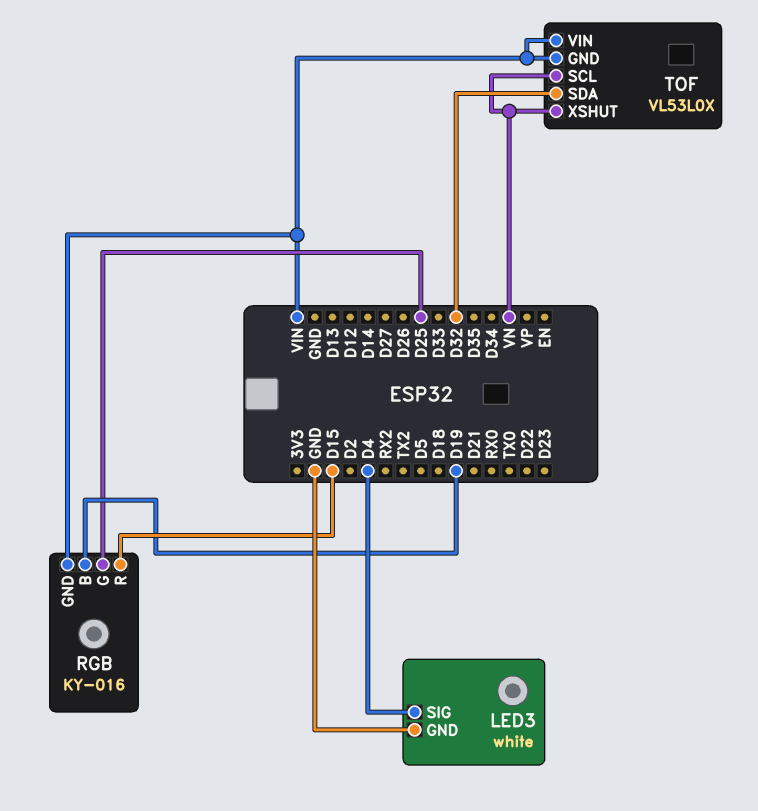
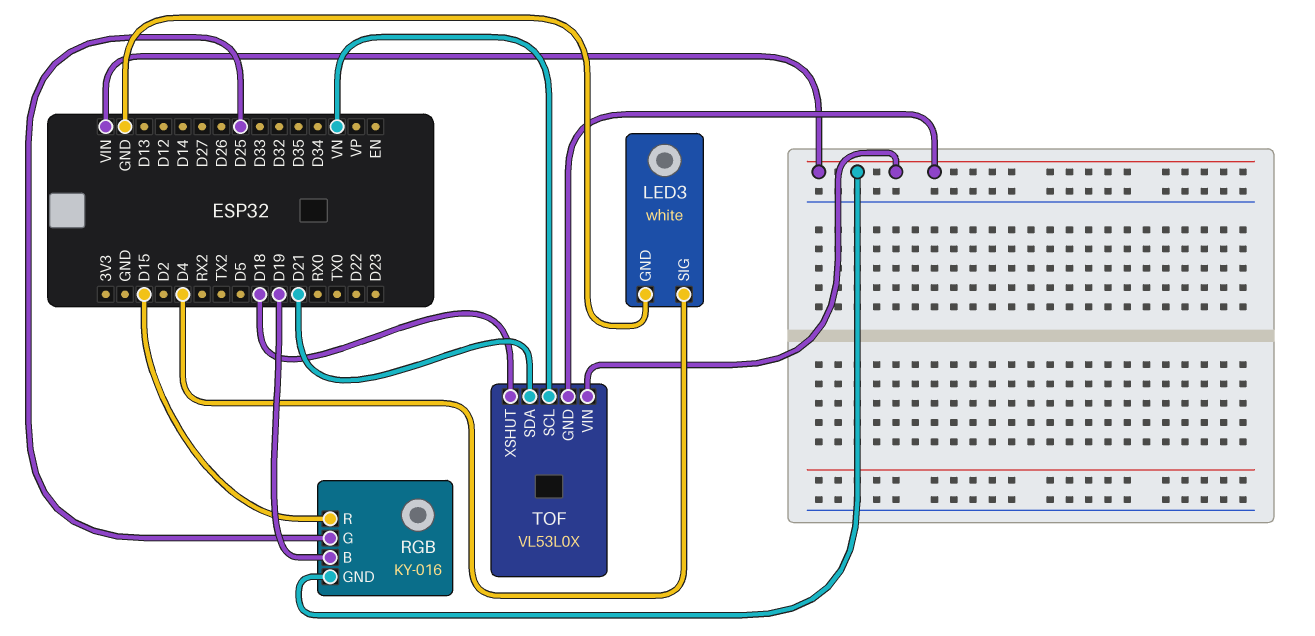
TOF pin SDA: D32 -> D21
TOF pin XSHUT: VN -> D18

